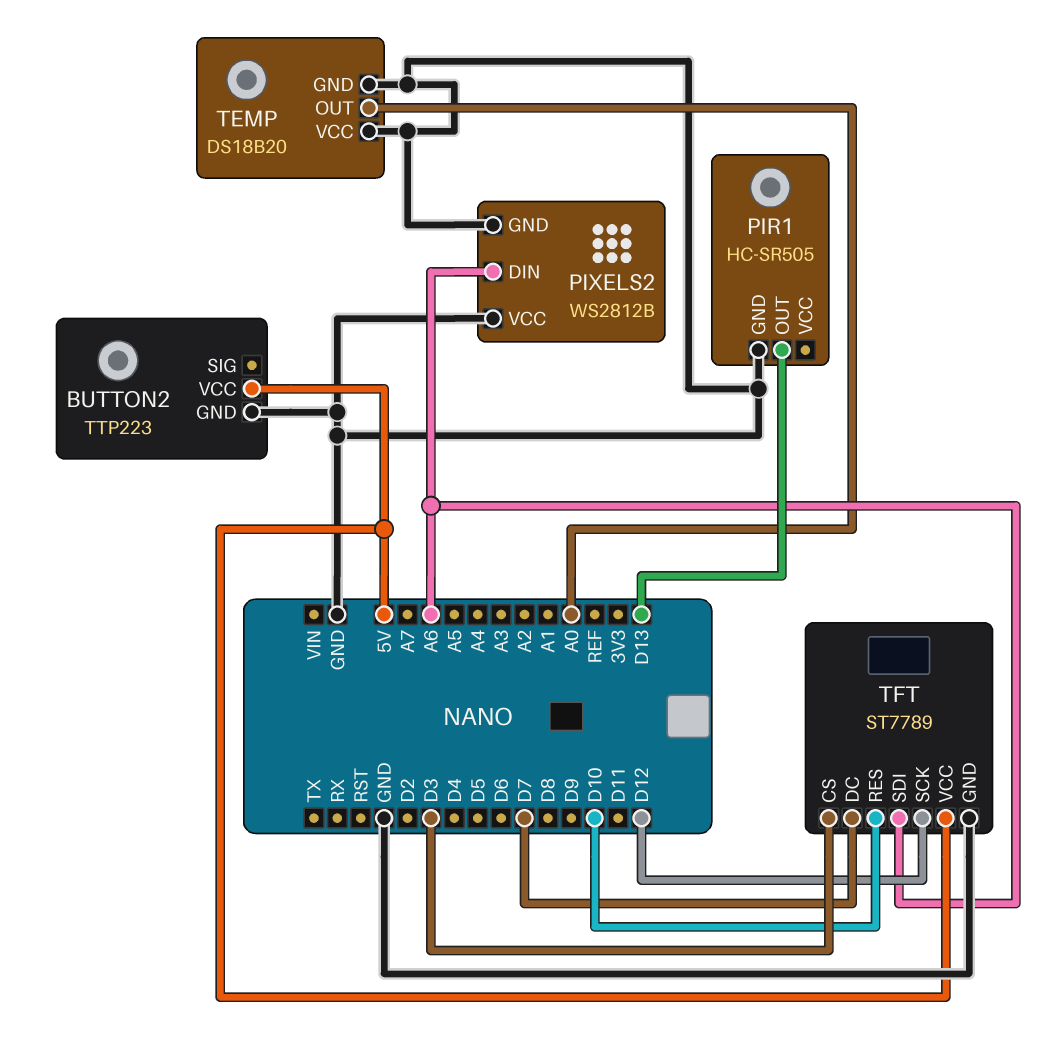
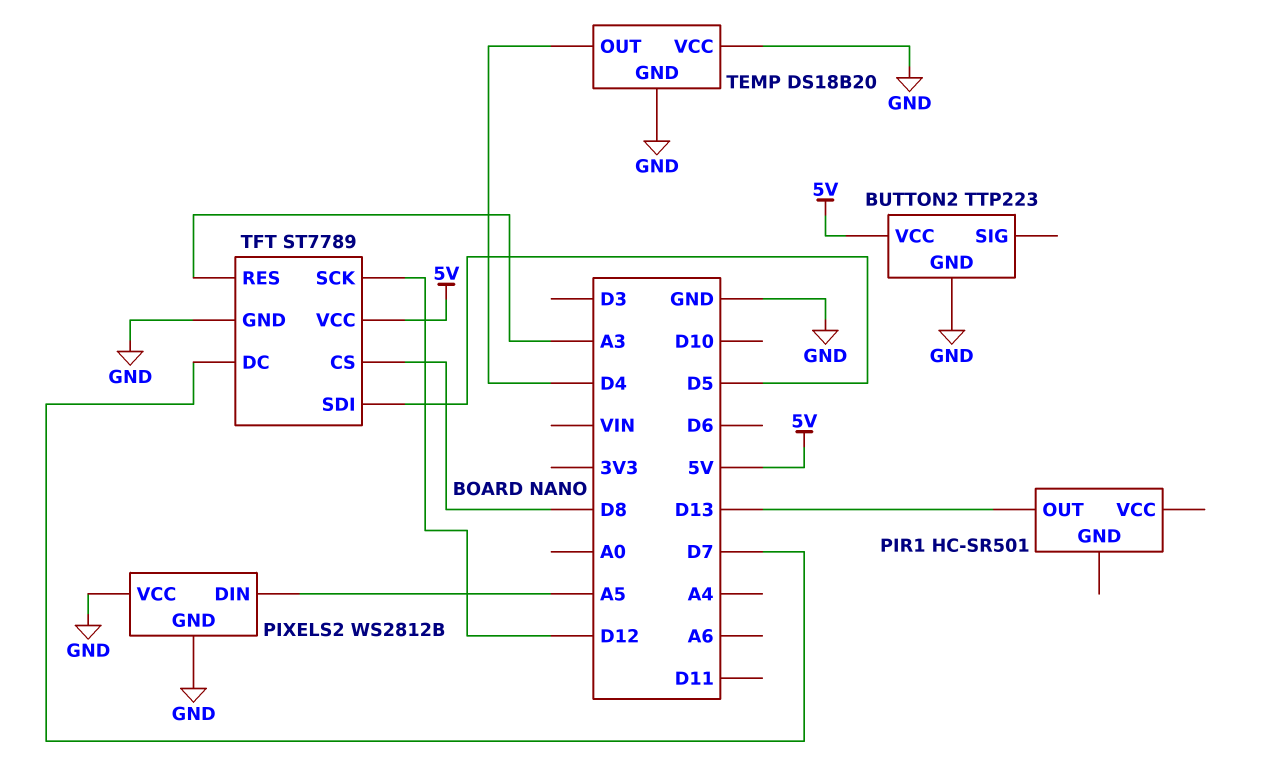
PIR1: HC-SR505 -> HC-SR501
PIR1 pin GND: GND -> none
PIXELS2 pin DIN: A6 -> A5
TEMP pin OUT: A0 -> D4
TFT pin CS: D3 -> D8
TFT pin RES: D10 -> A3
TFT pin SDI: A6 -> D5

